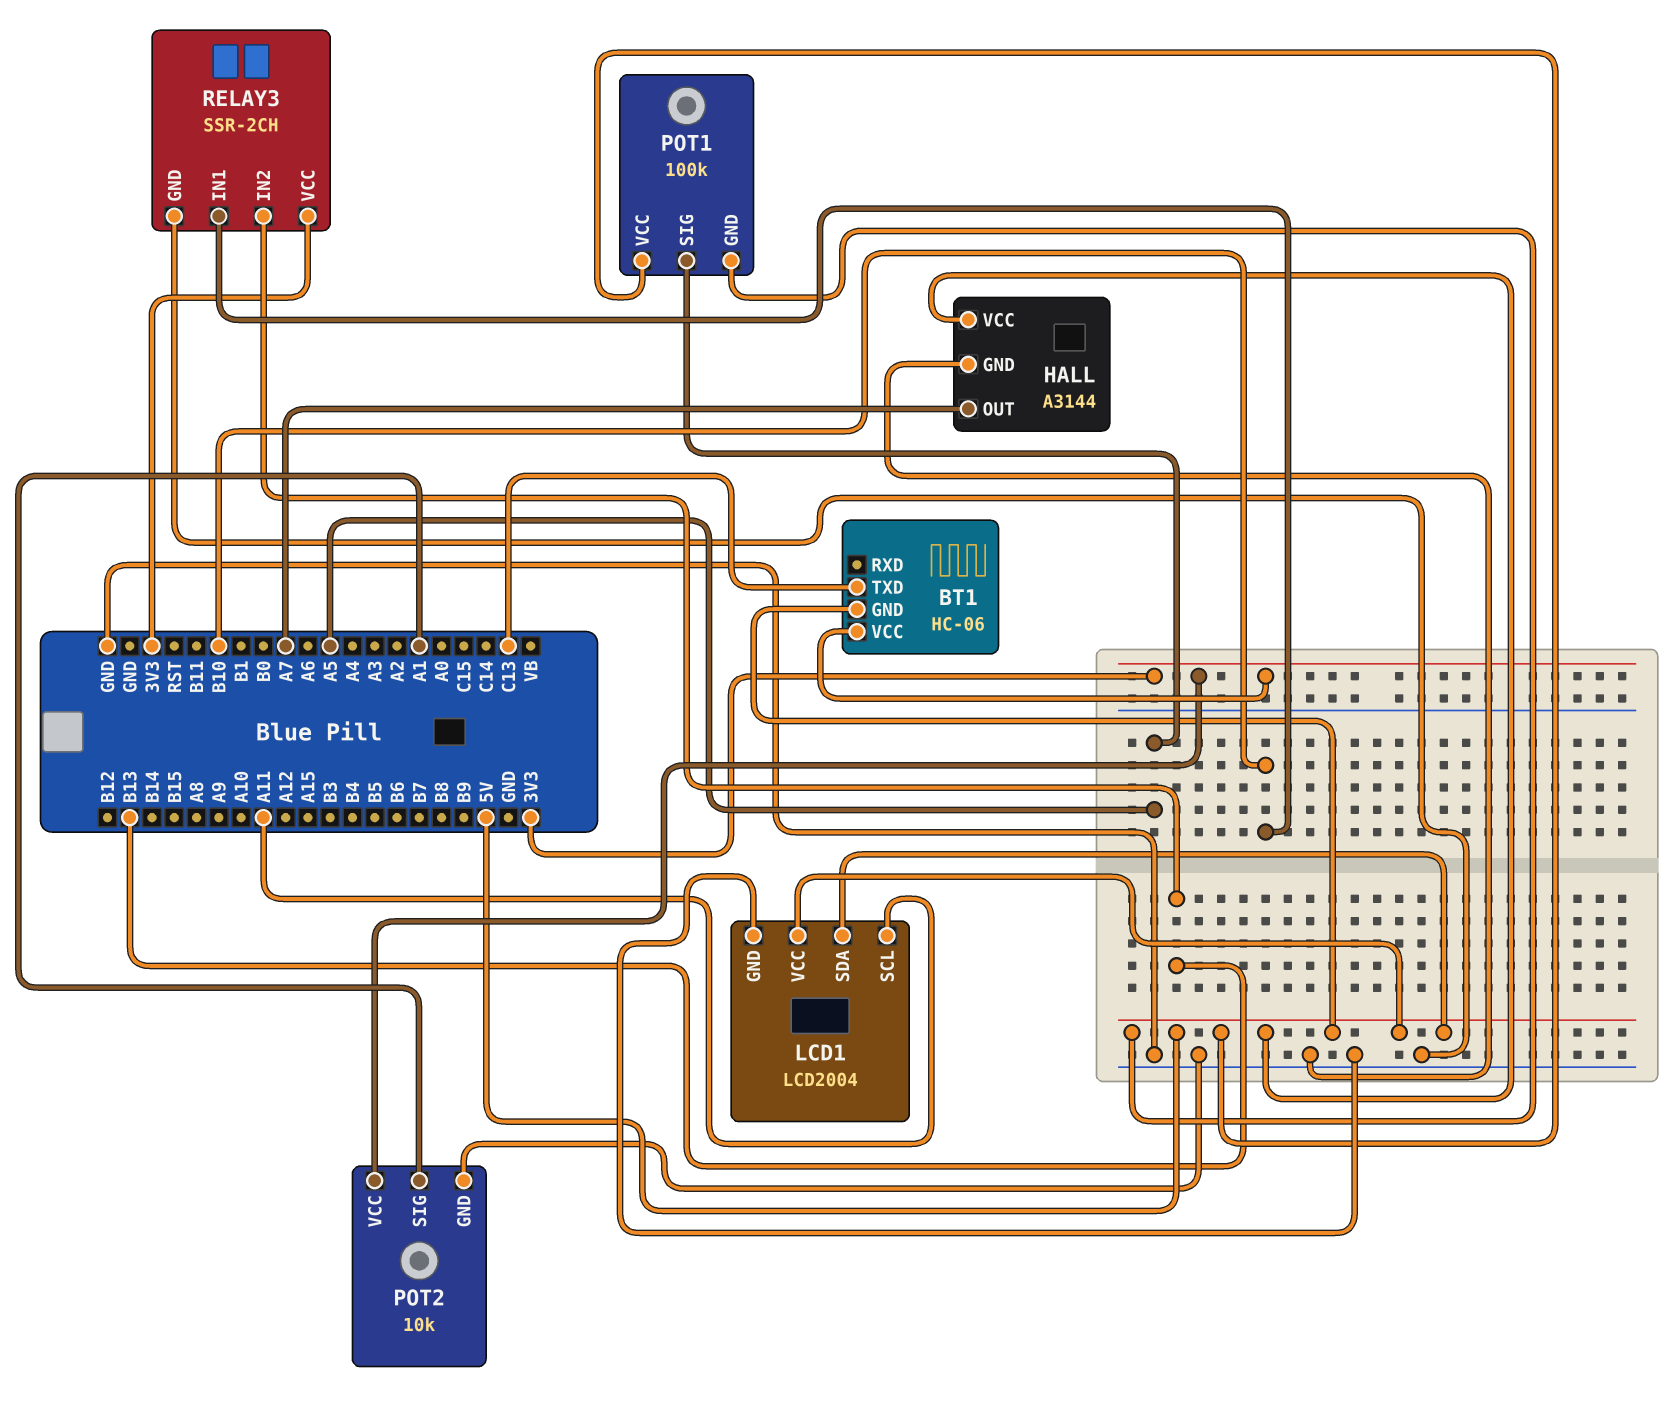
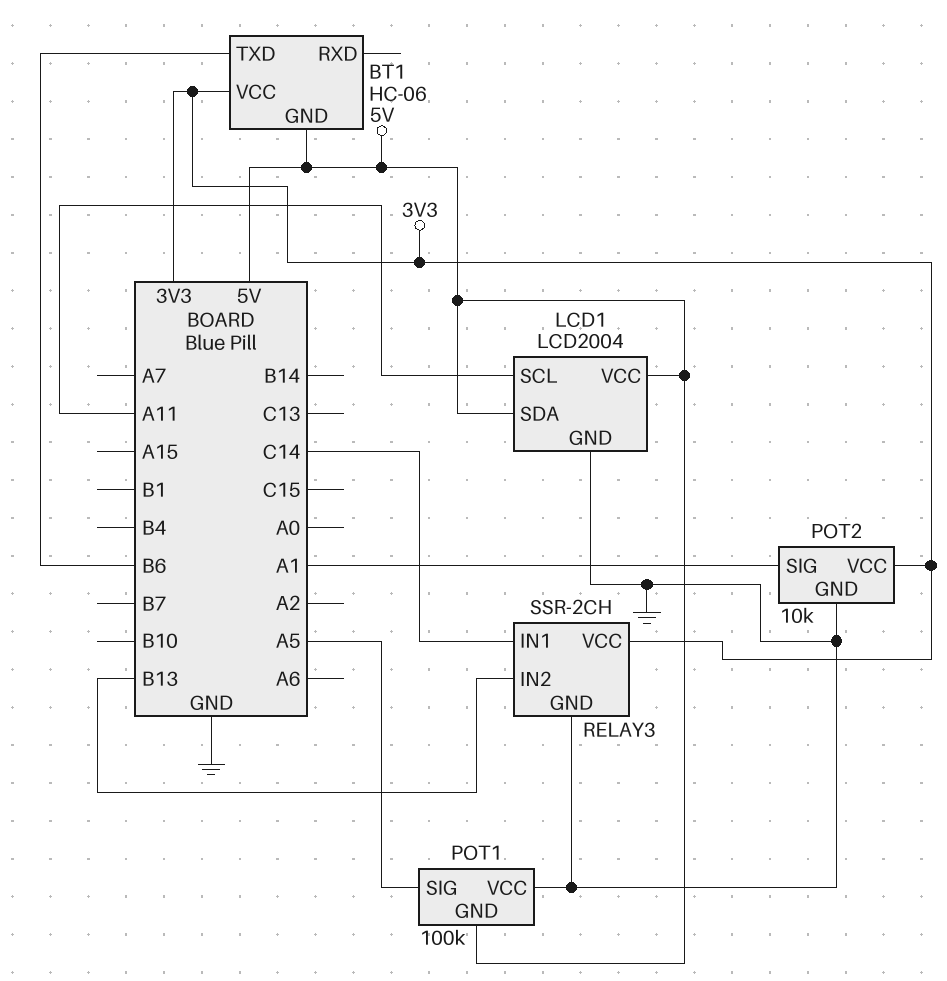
BT1 pin TXD: C13 -> B6
HALL: A3144 -> none
HALL pin GND: GND -> none
HALL pin OUT: A7 -> none
HALL pin VCC: 5V -> none
POT1 pin VCC: 5V -> GND
RELAY3 pin IN1: B10 -> C14

